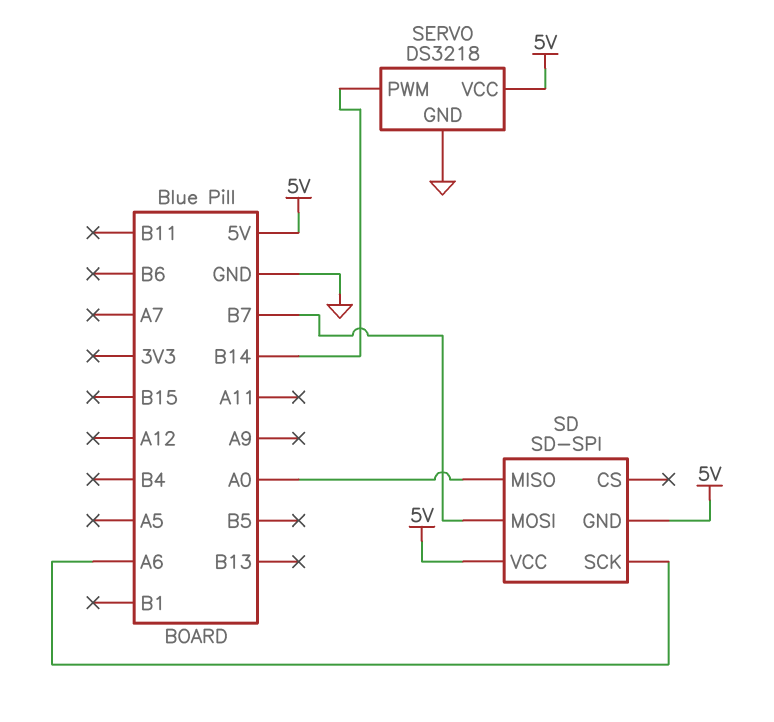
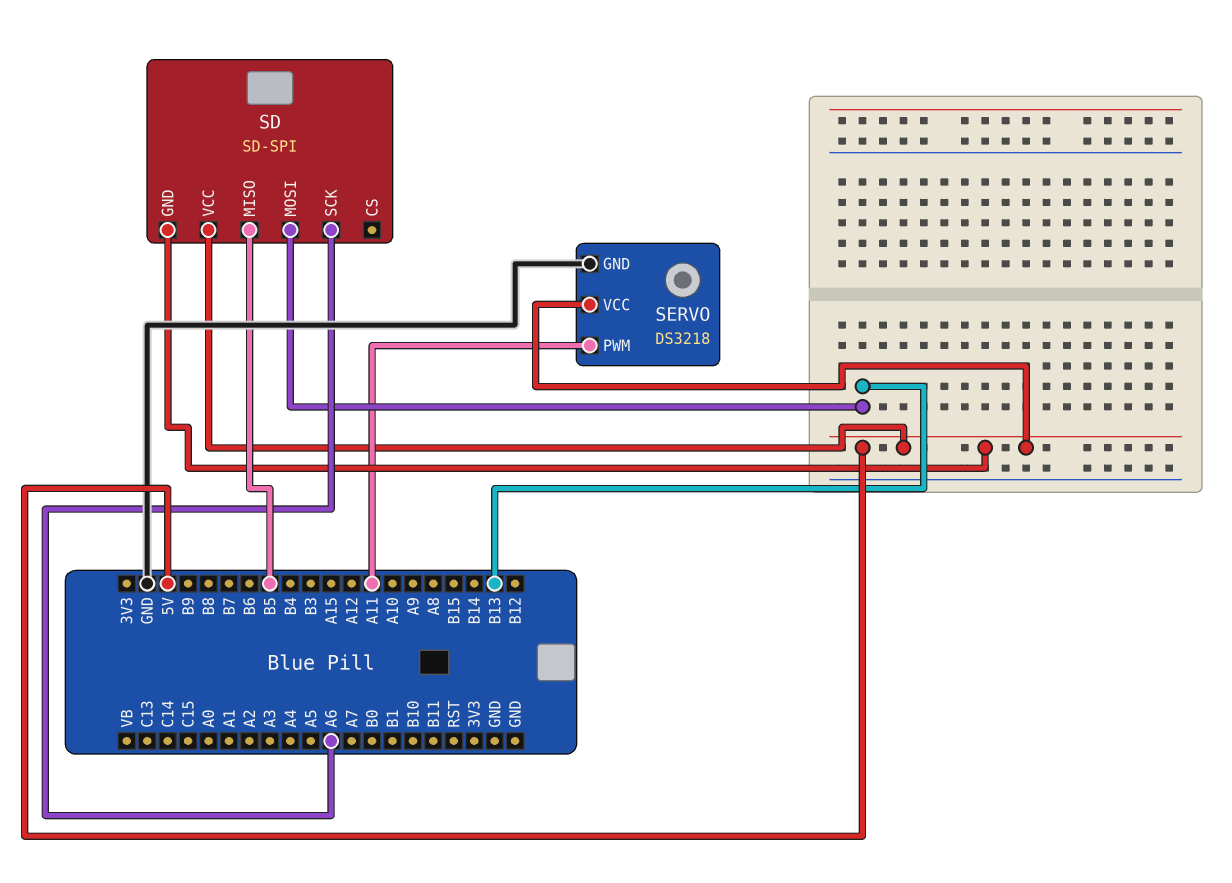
SD pin MISO: A0 -> B5
SD pin MOSI: B7 -> B13
SERVO pin PWM: B14 -> A11

